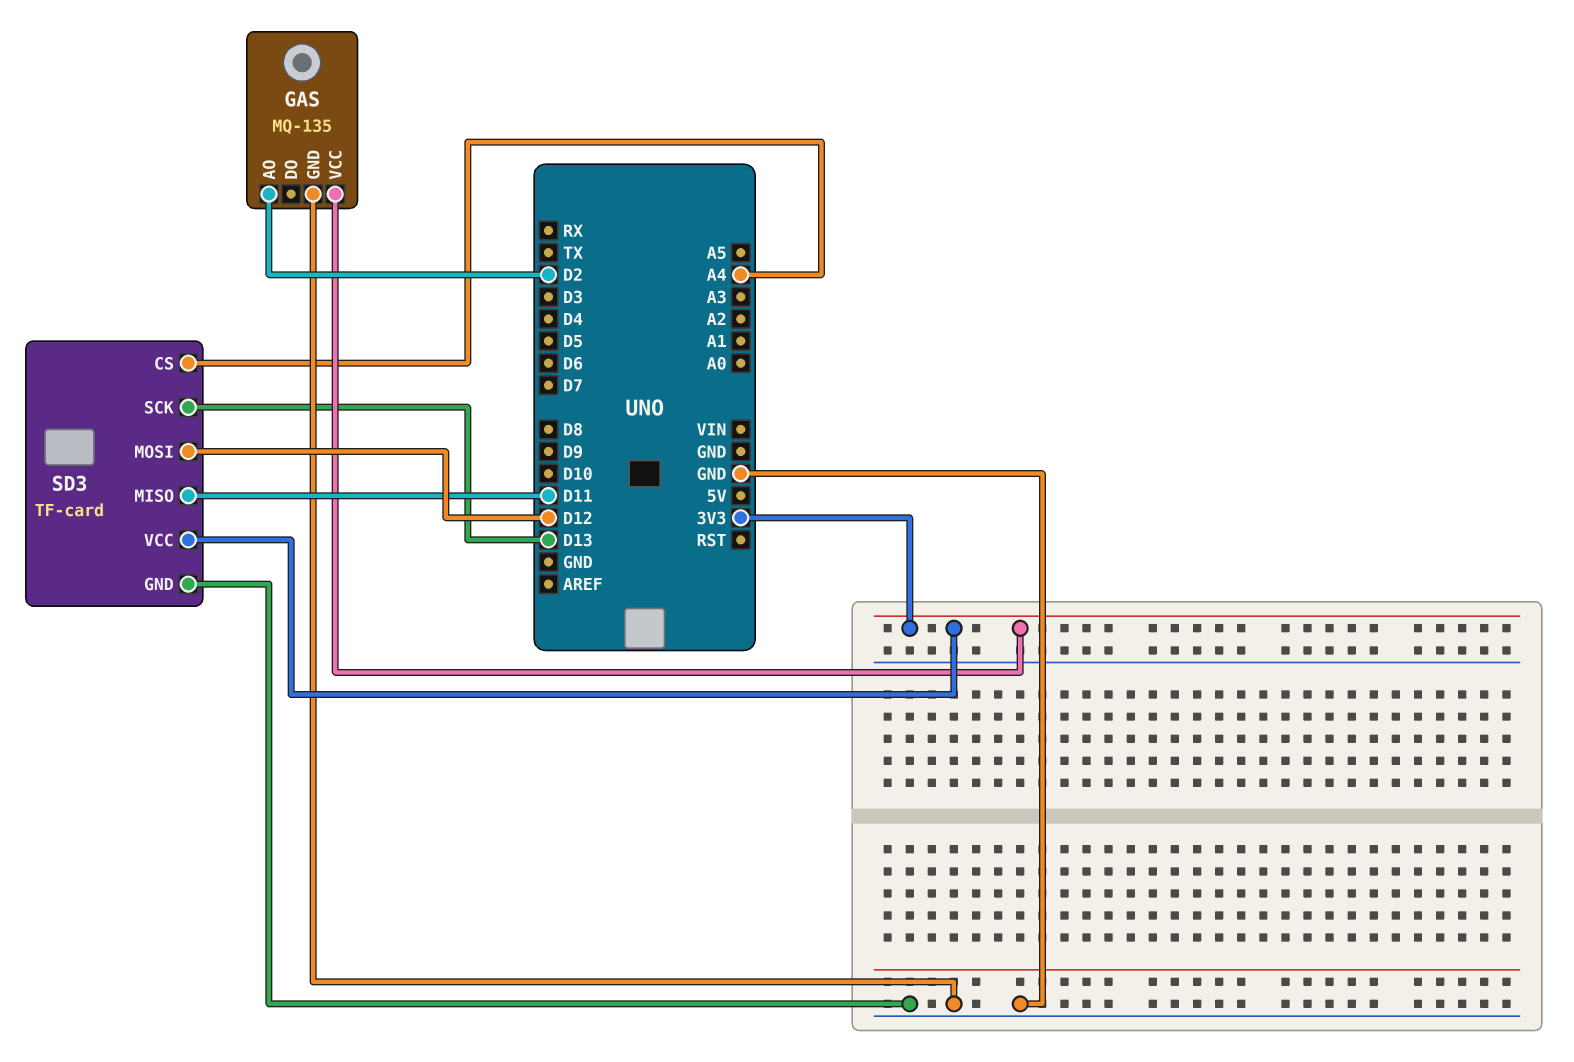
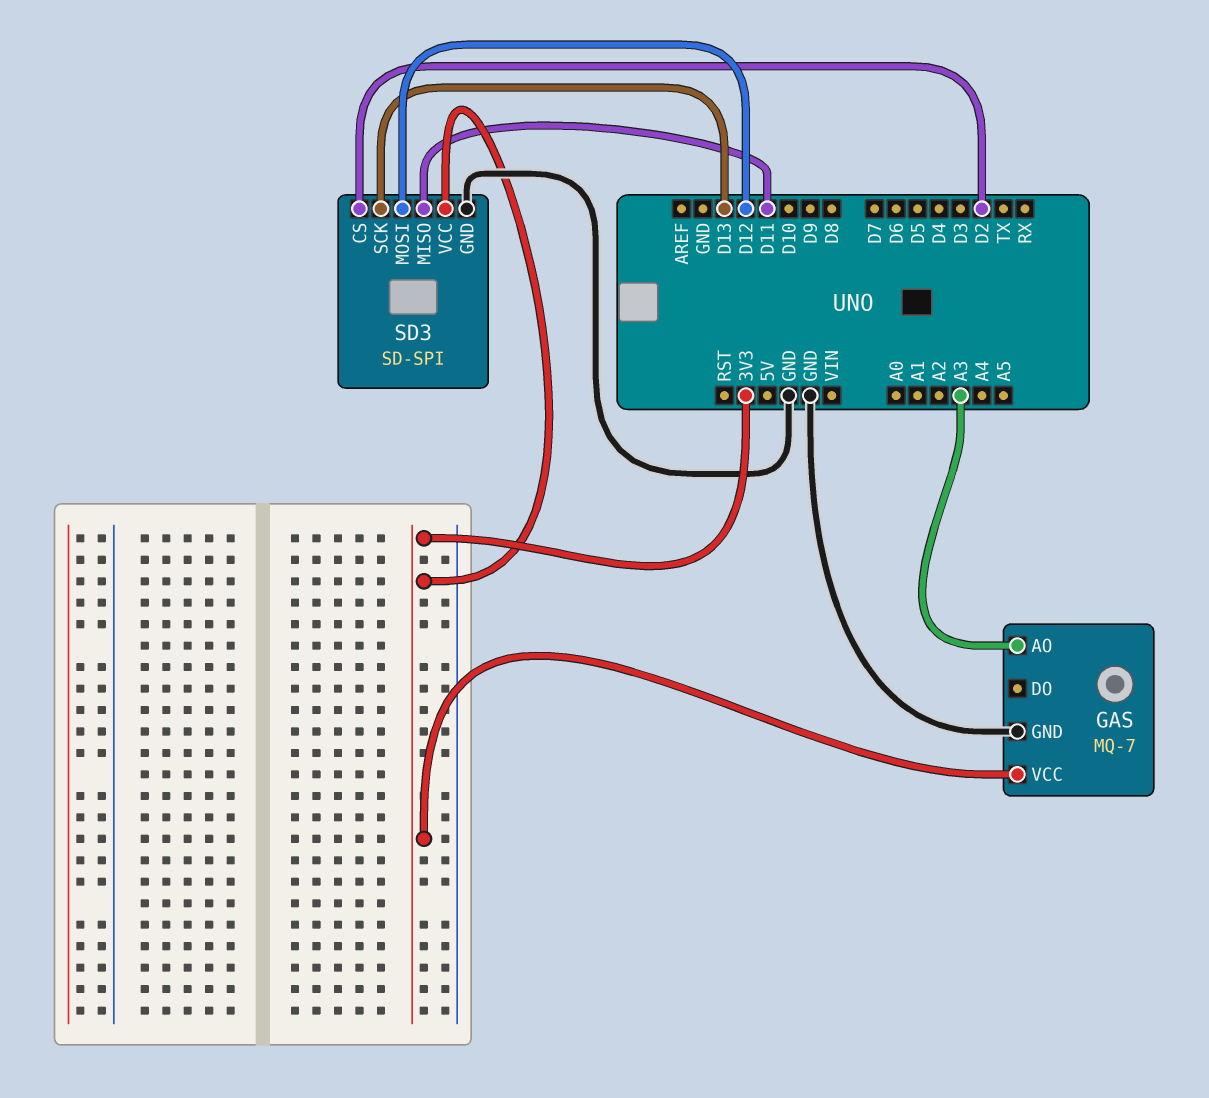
GAS: MQ-135 -> MQ-7
GAS pin AO: D2 -> A3
SD3: TF-card -> SD-SPI
SD3 pin CS: A4 -> D2

